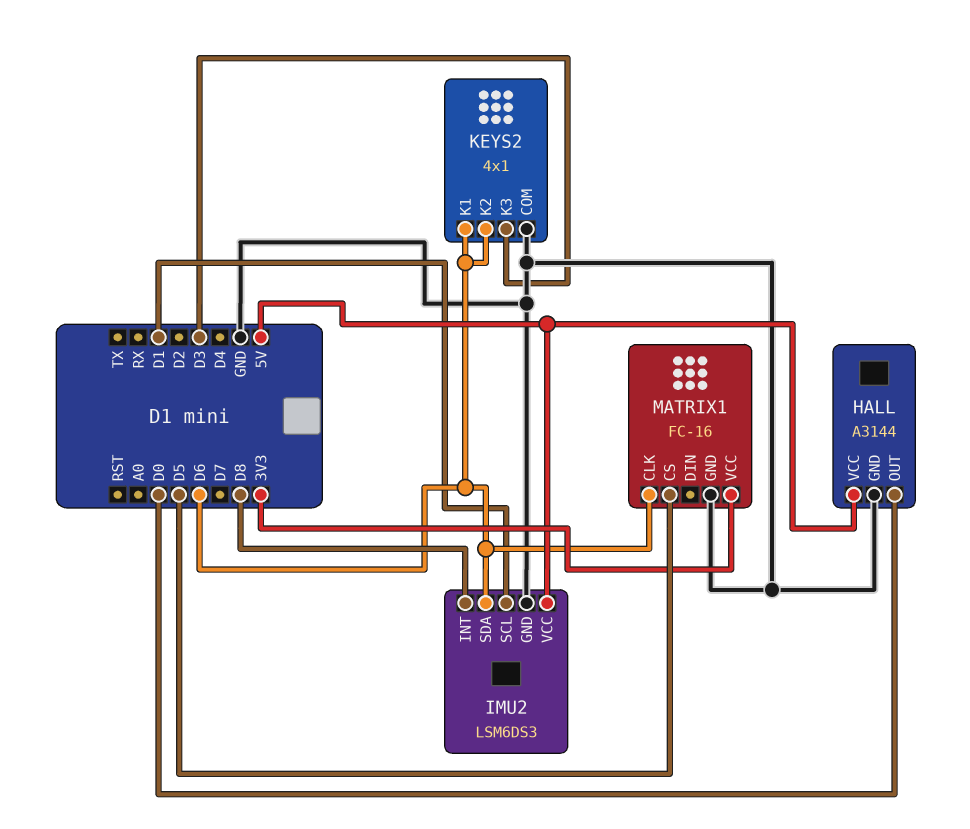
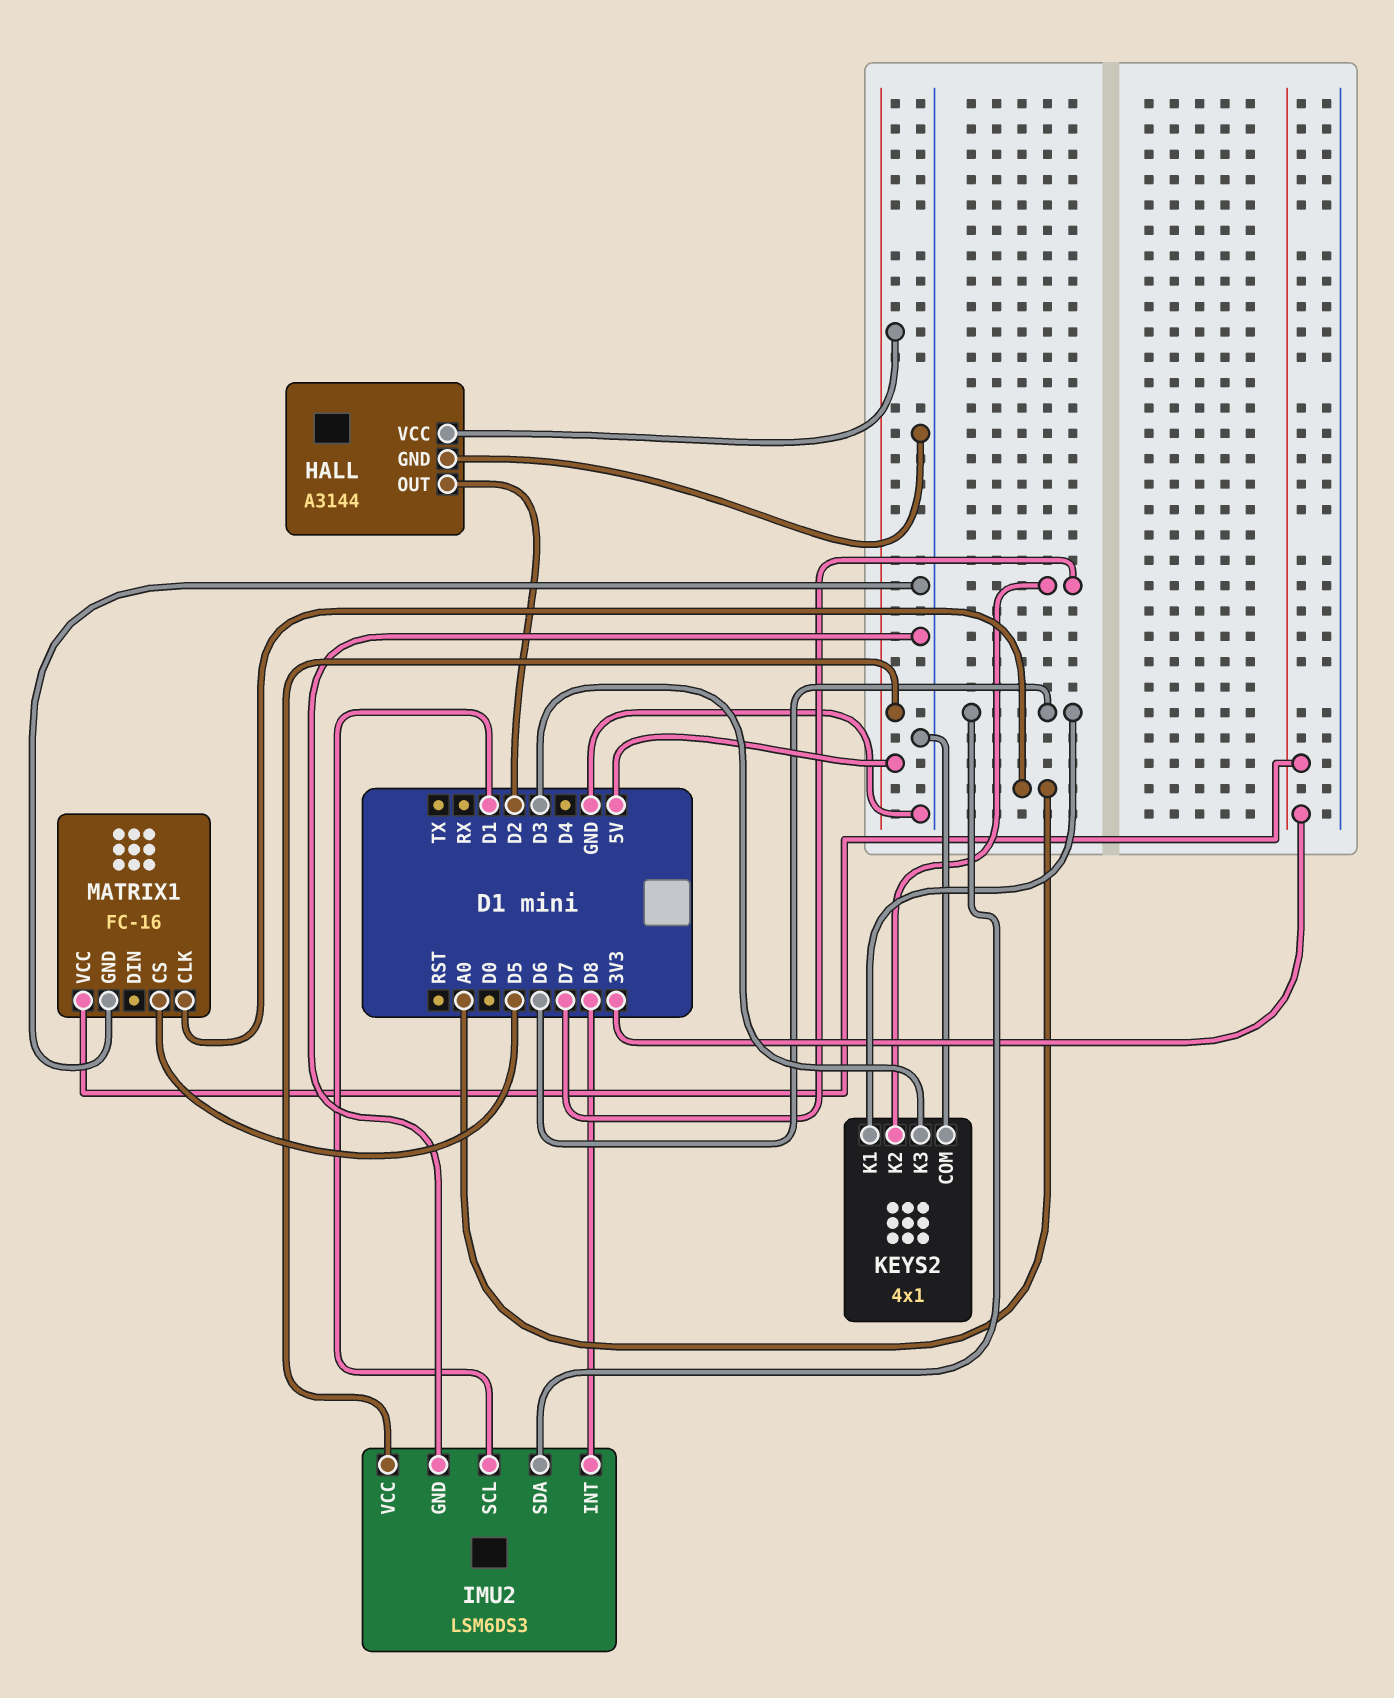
HALL pin OUT: D0 -> D2
KEYS2 pin K2: D6 -> D7
MATRIX1 pin CLK: D6 -> A0

